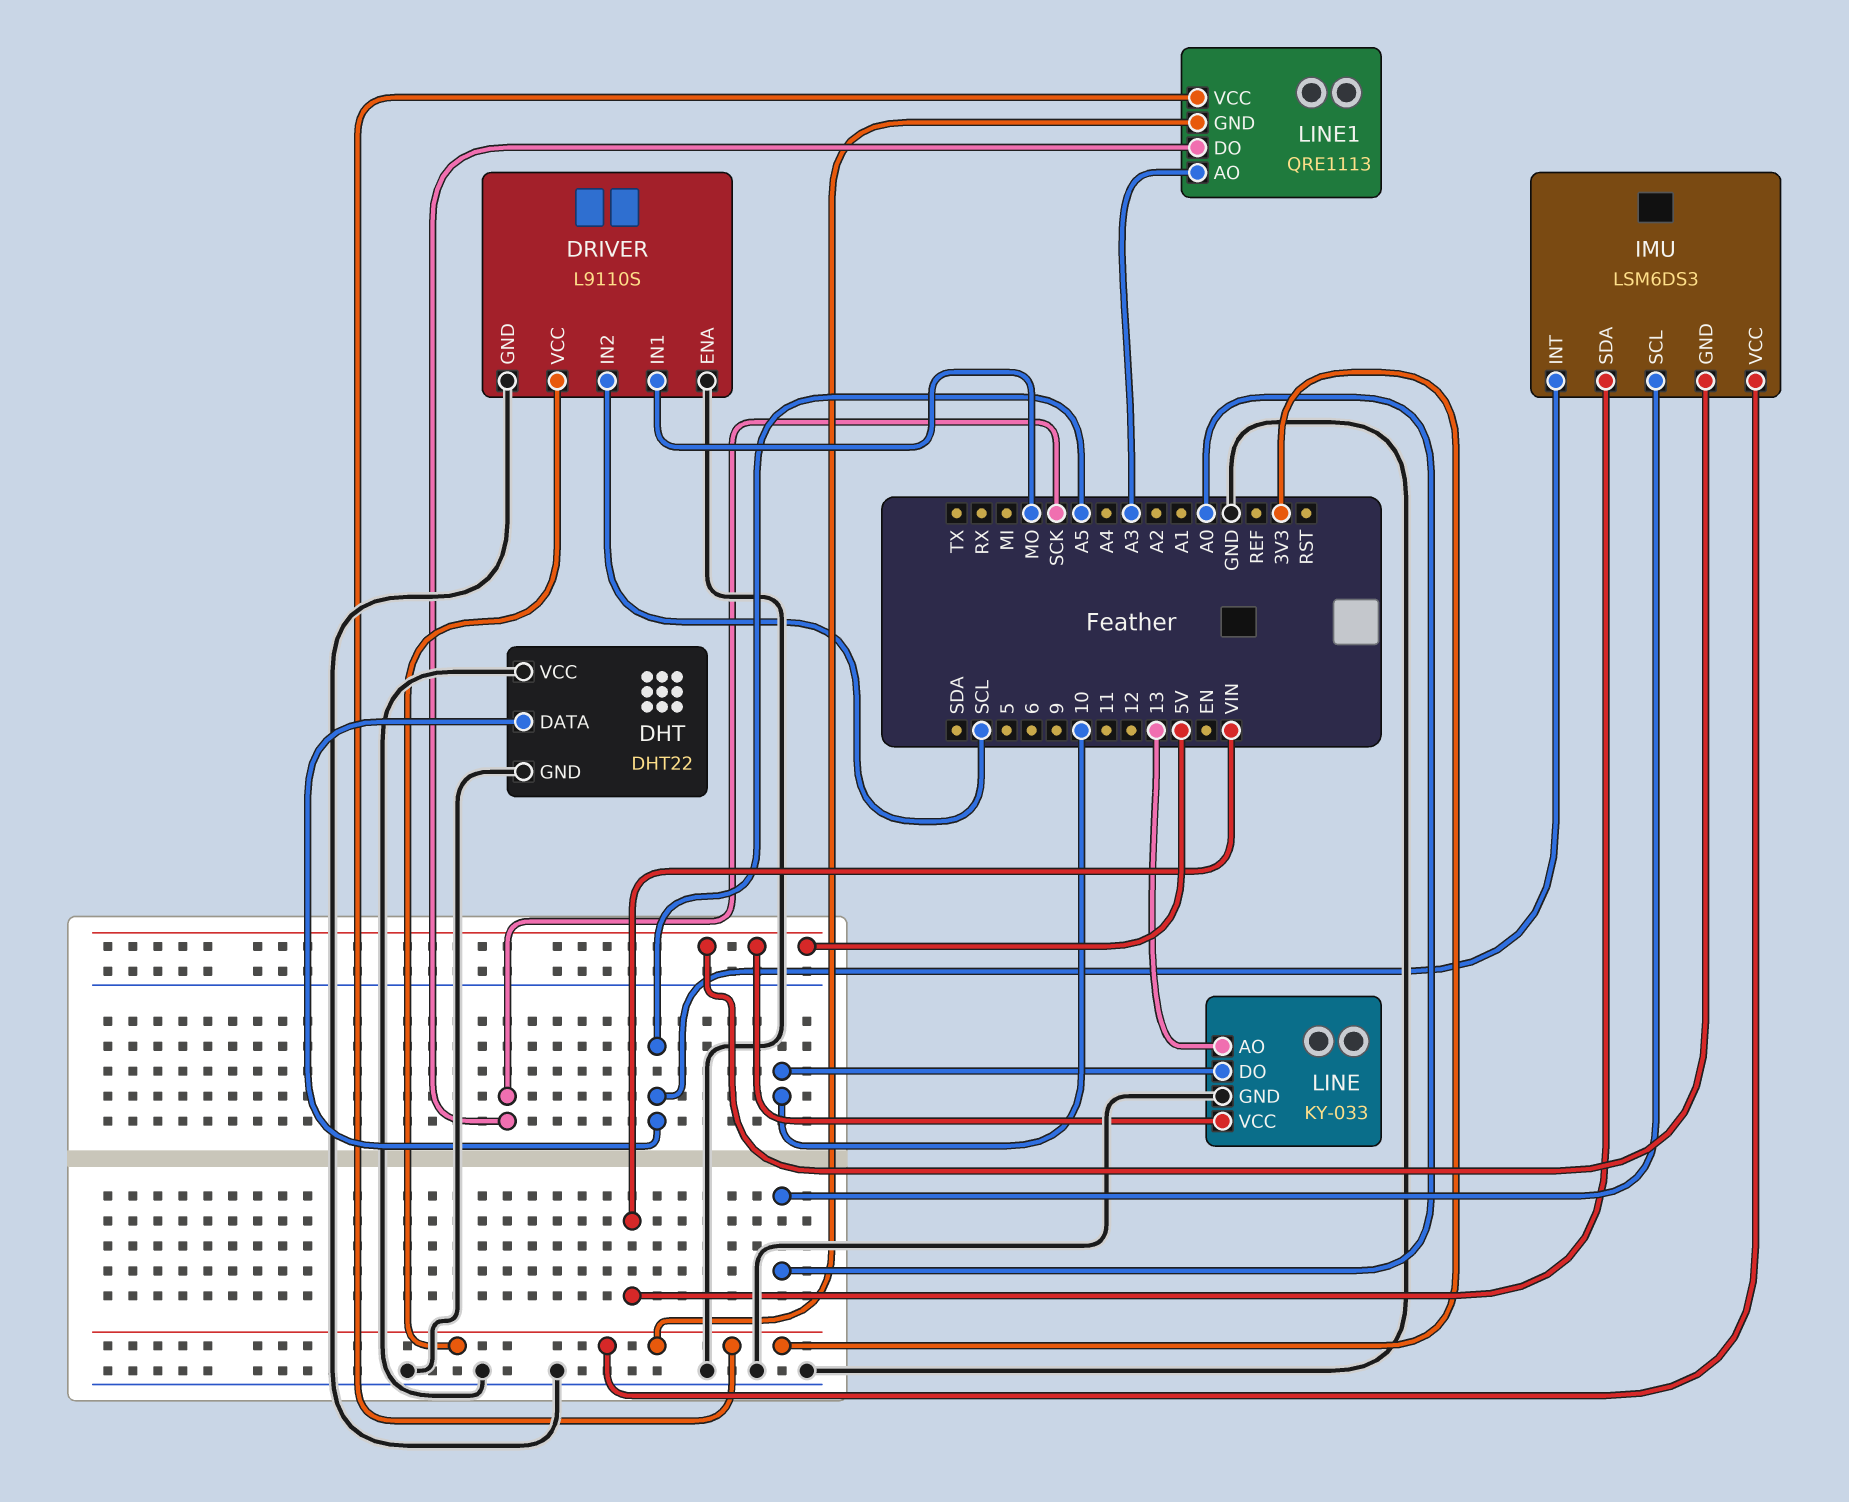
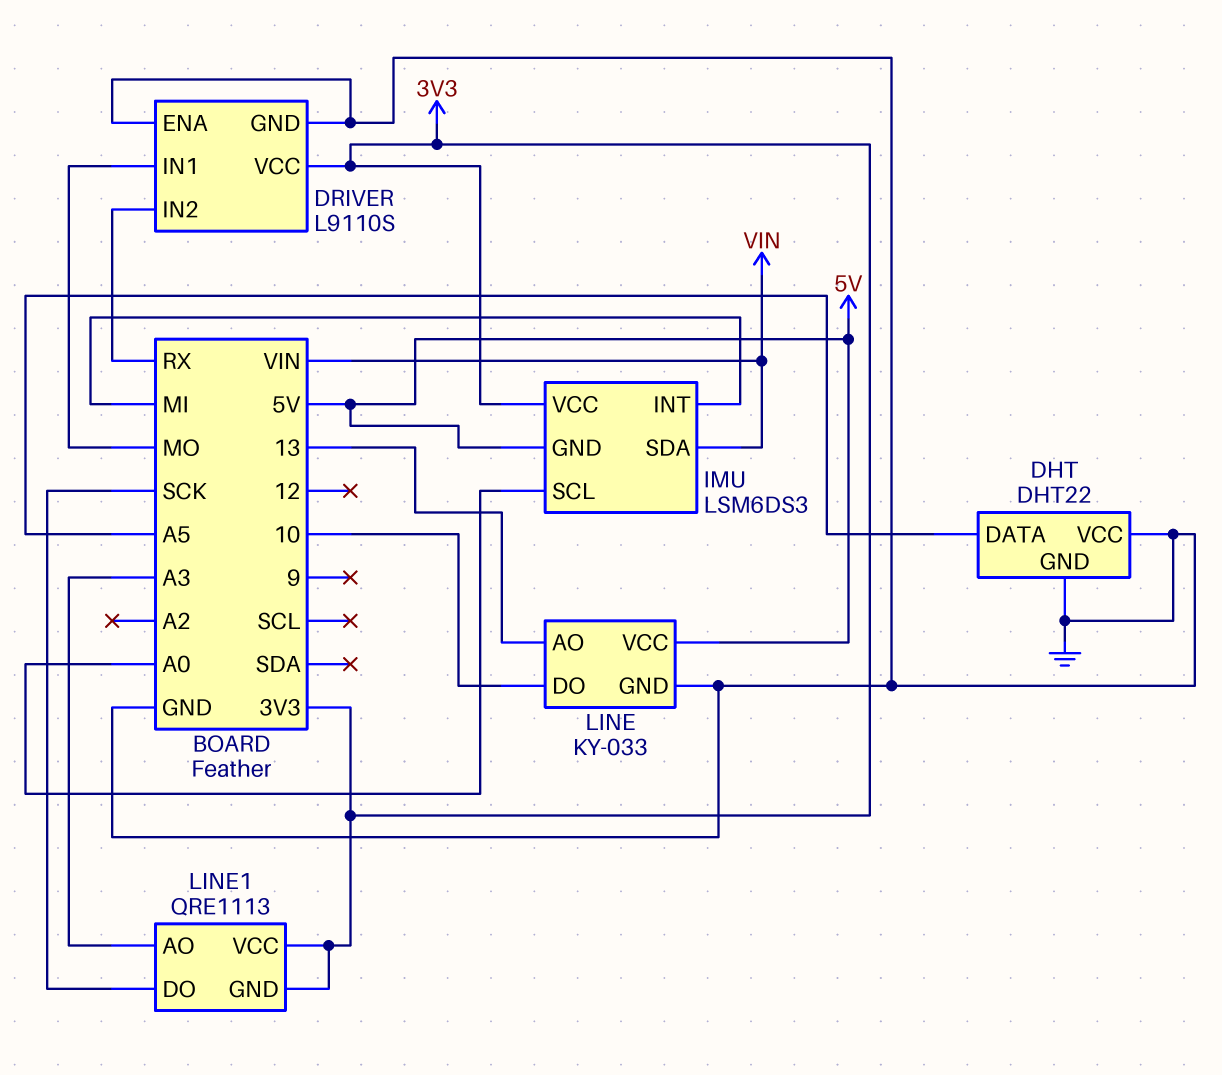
DRIVER pin IN2: SCL -> RX
IMU pin INT: A5 -> MI

